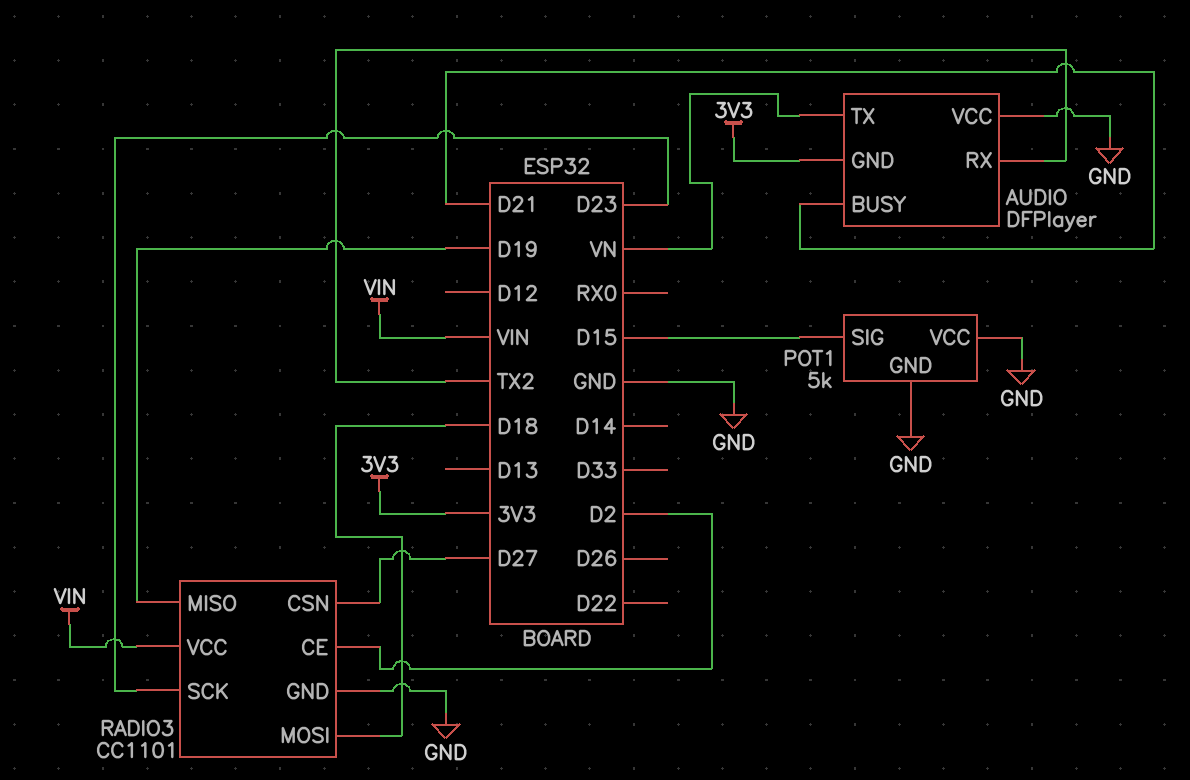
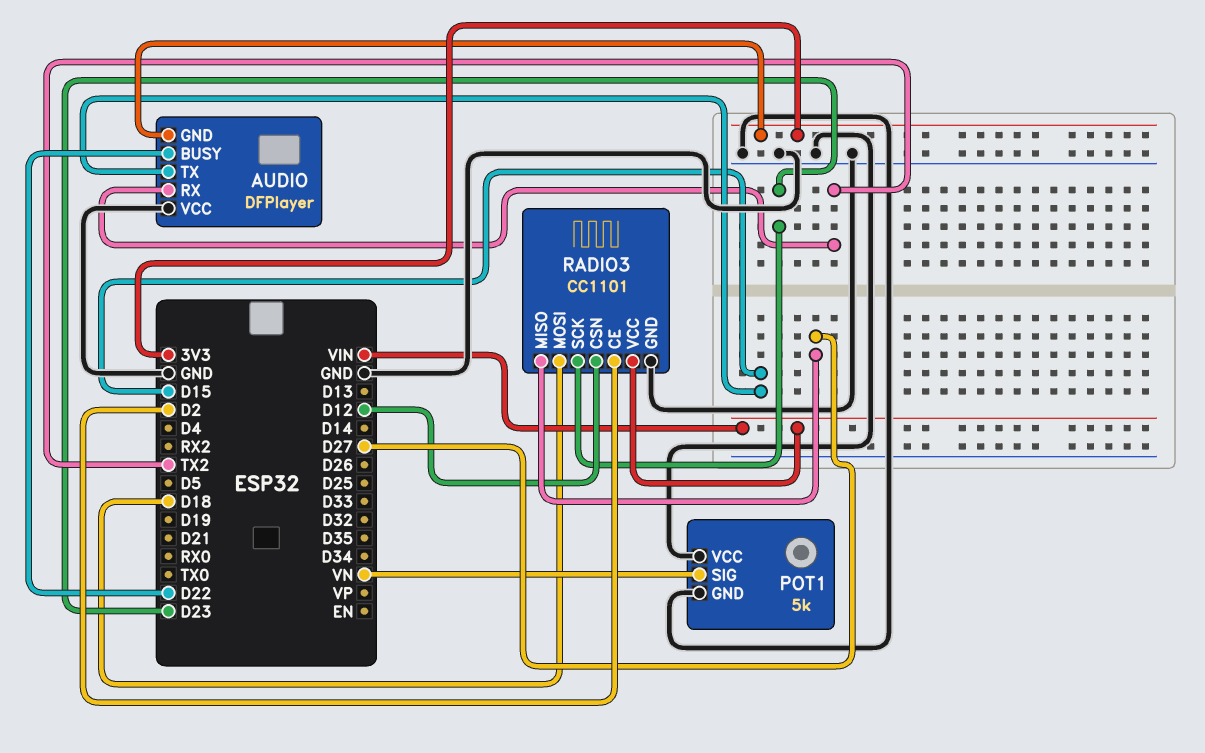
AUDIO pin BUSY: D21 -> D22
AUDIO pin TX: VN -> D15
POT1 pin SIG: D15 -> VN
RADIO3 pin CSN: D27 -> D12
RADIO3 pin MISO: D19 -> D27

